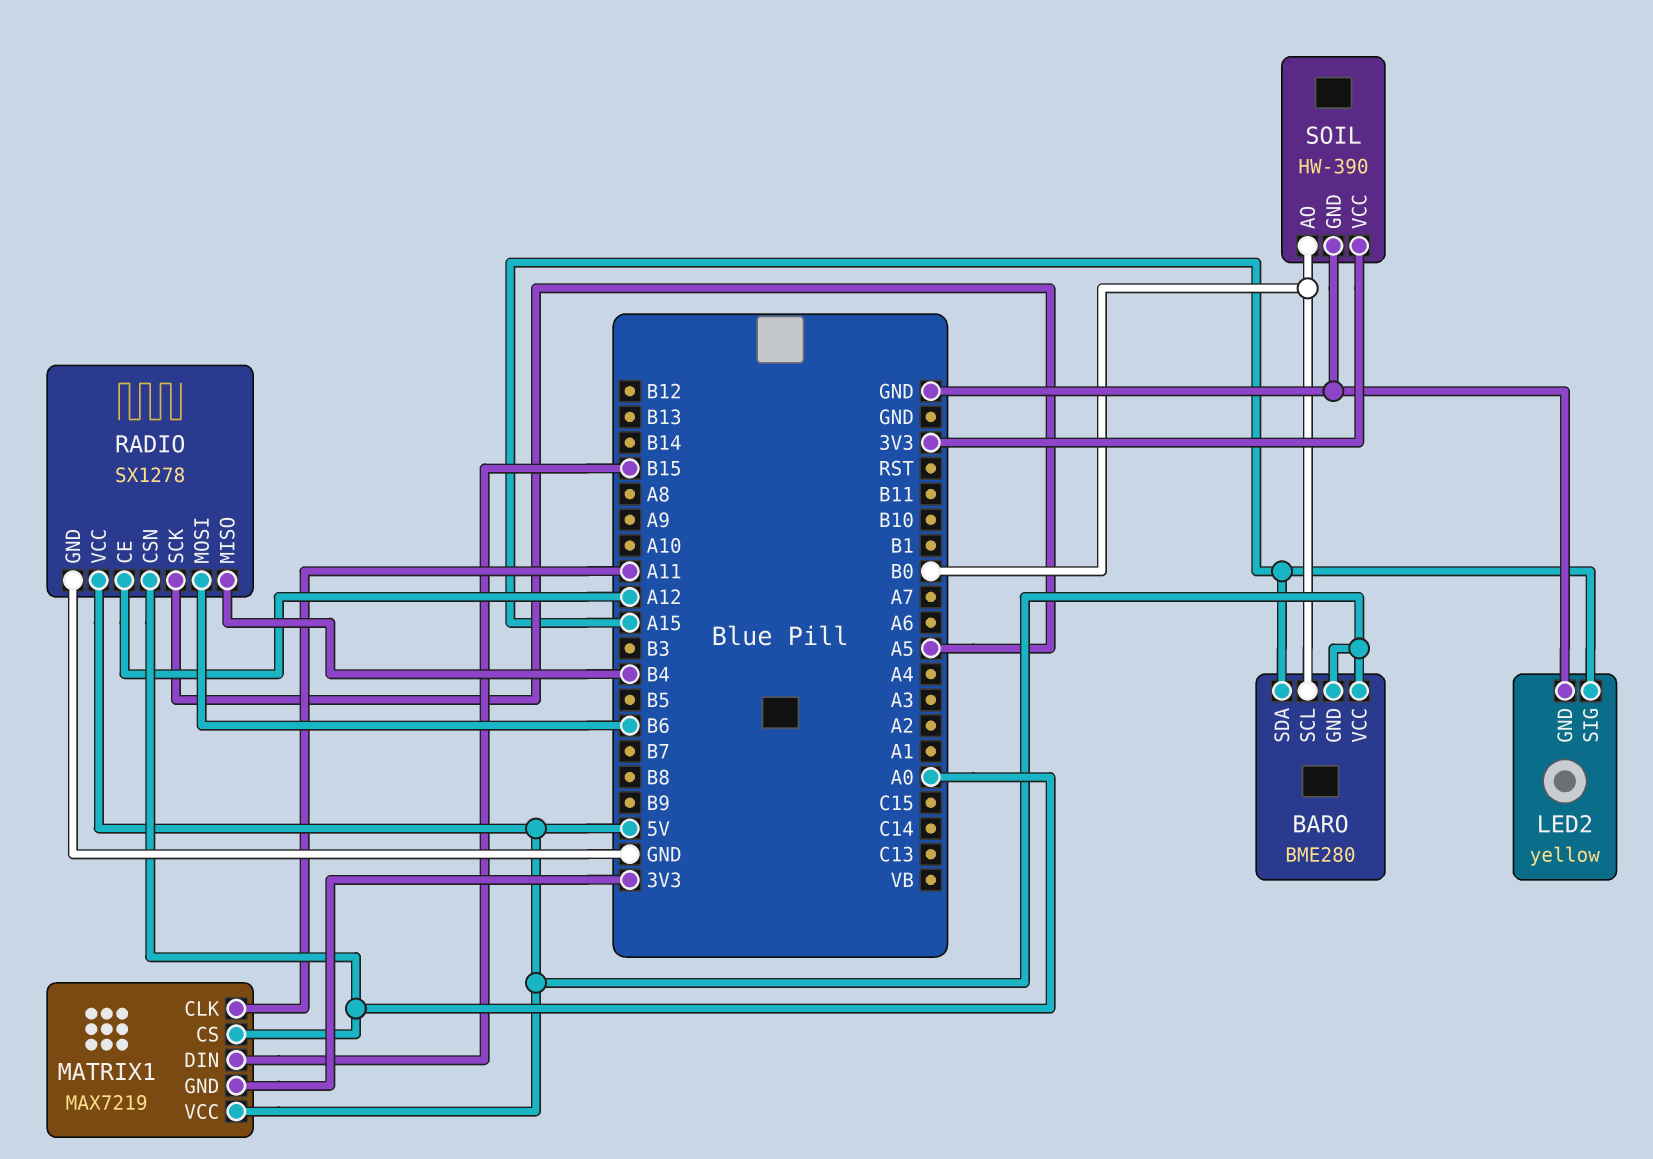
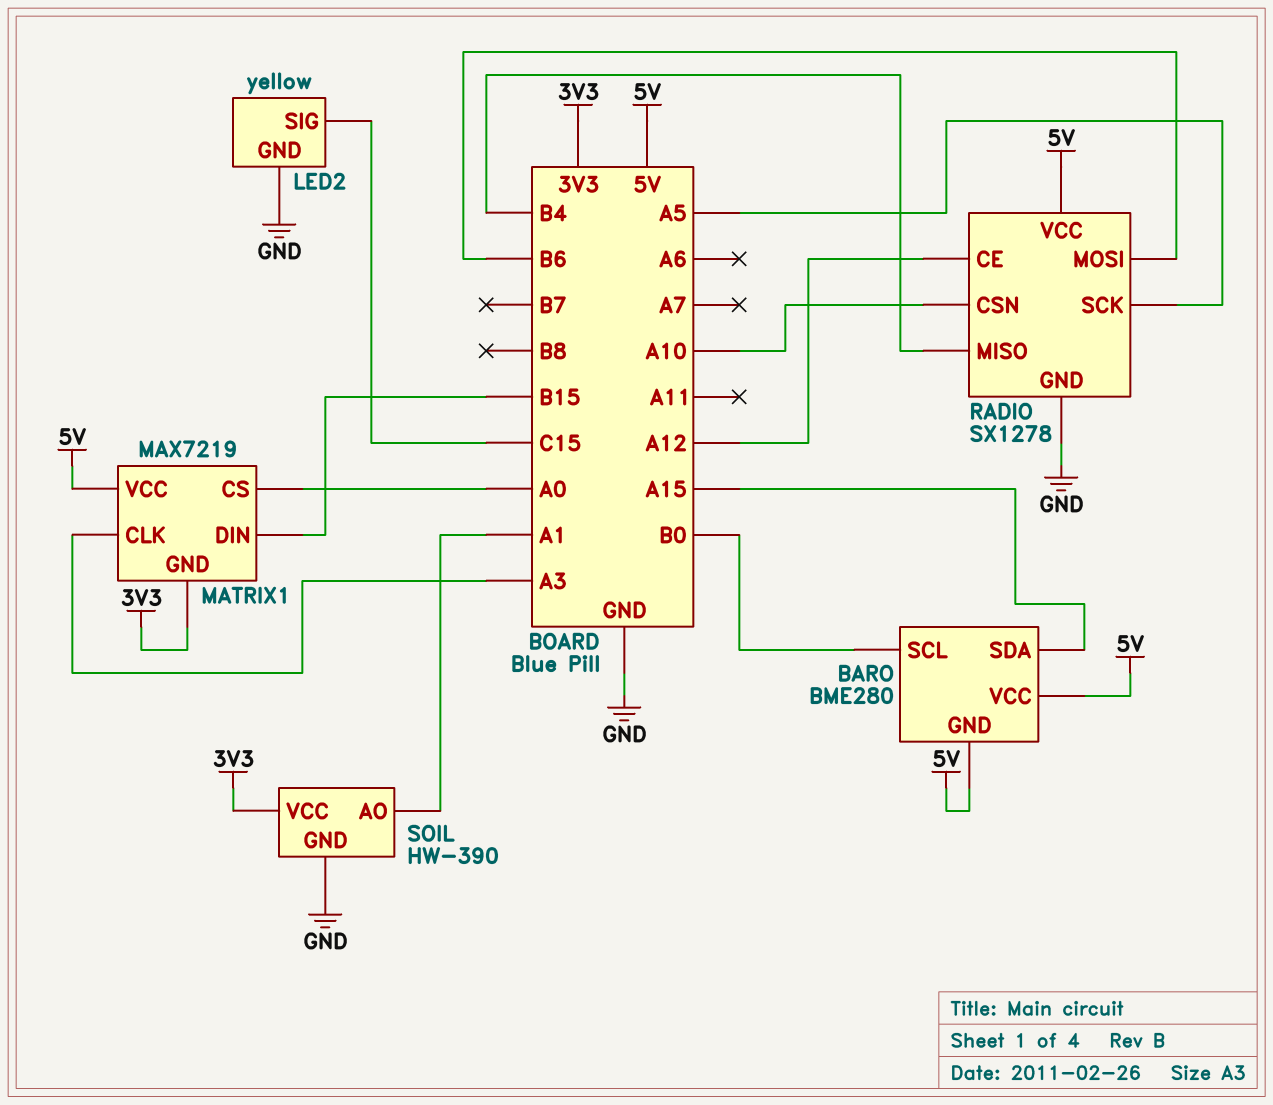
LED2 pin SIG: A15 -> C15
MATRIX1 pin CLK: A11 -> A3
RADIO pin CSN: A0 -> A10
SOIL pin AO: B0 -> A1

